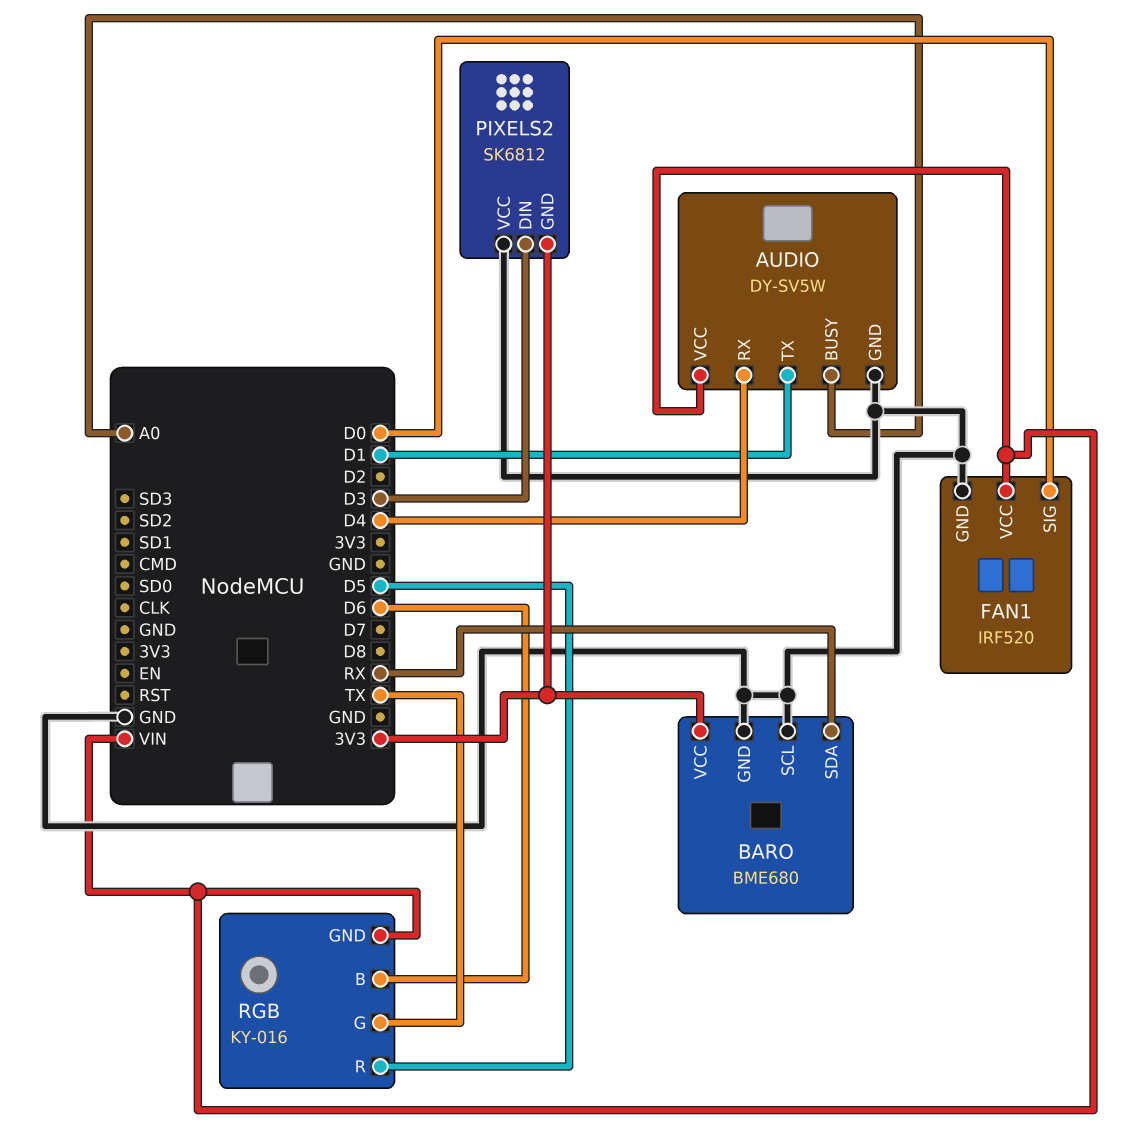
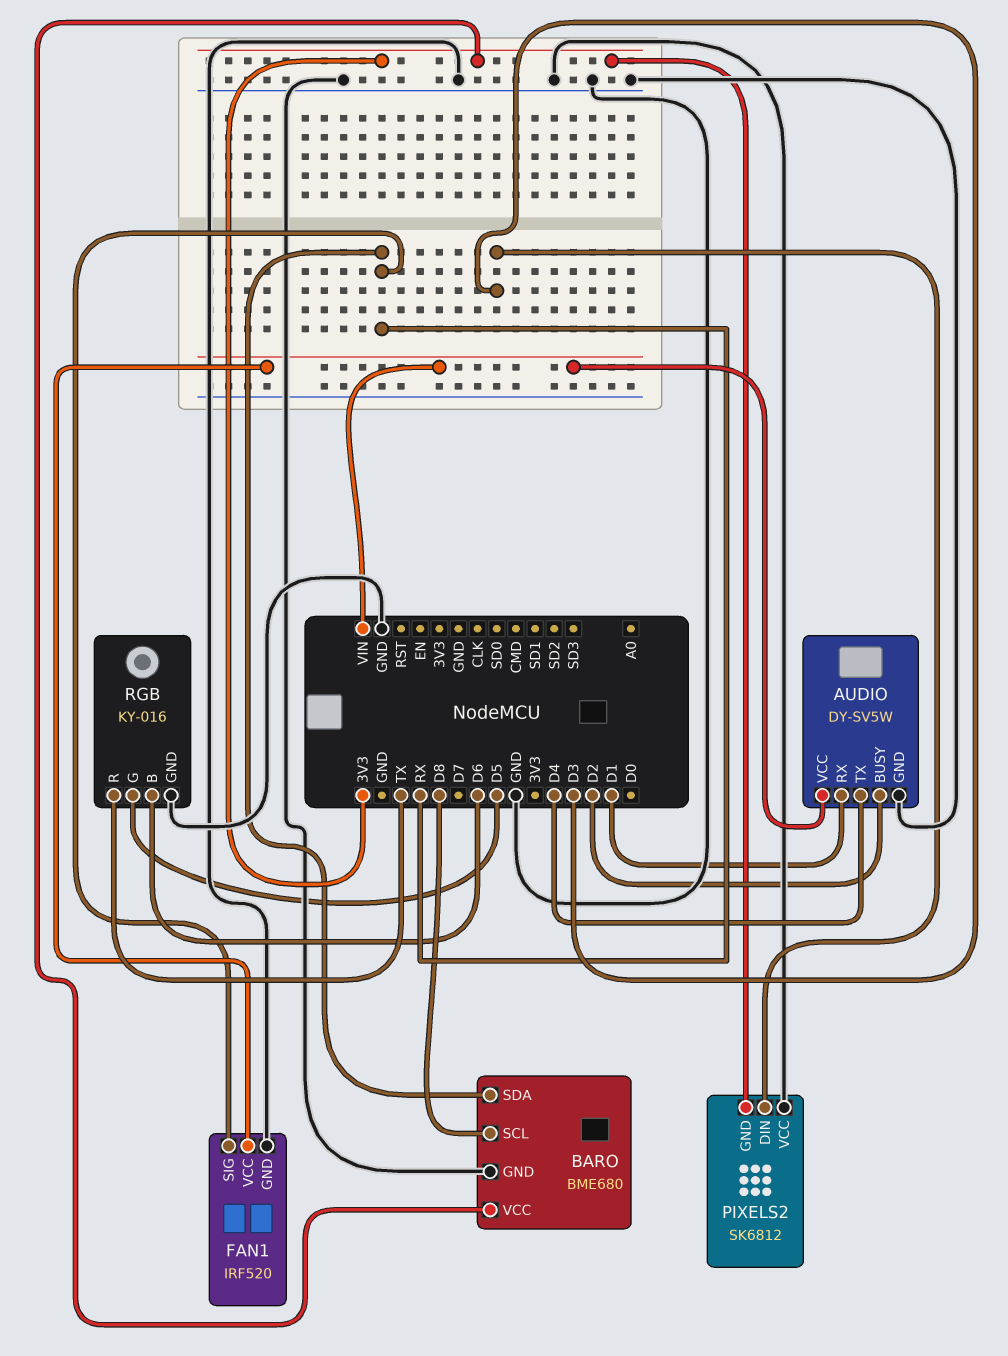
AUDIO pin BUSY: A0 -> D2
AUDIO pin RX: D4 -> D1
AUDIO pin TX: D1 -> D4
BARO pin SCL: GND -> D8
FAN1 pin SIG: D0 -> RX
RGB pin G: TX -> D5
RGB pin GND: VIN -> GND
RGB pin R: D5 -> TX

